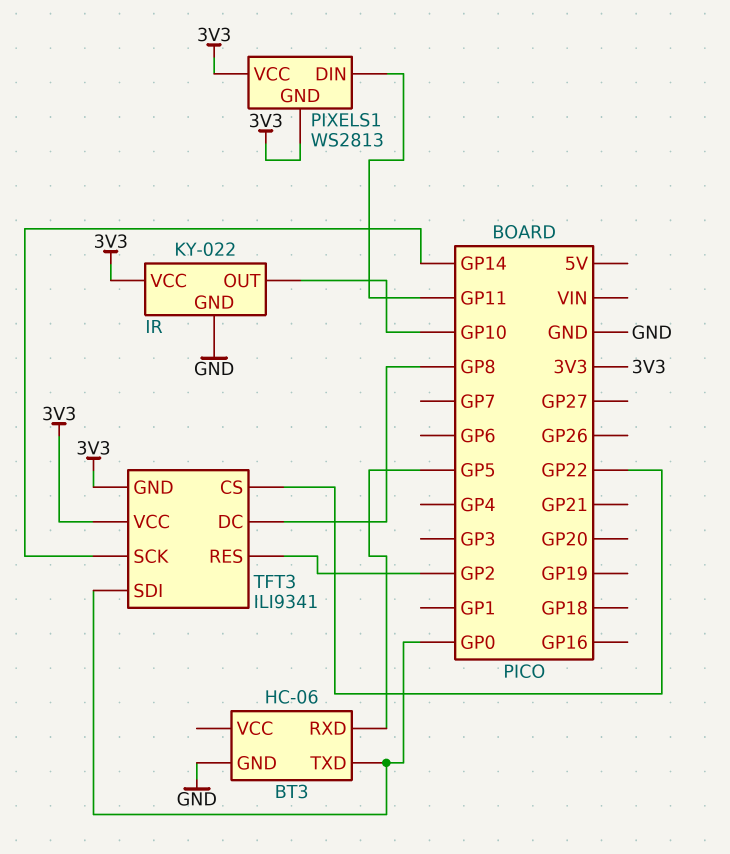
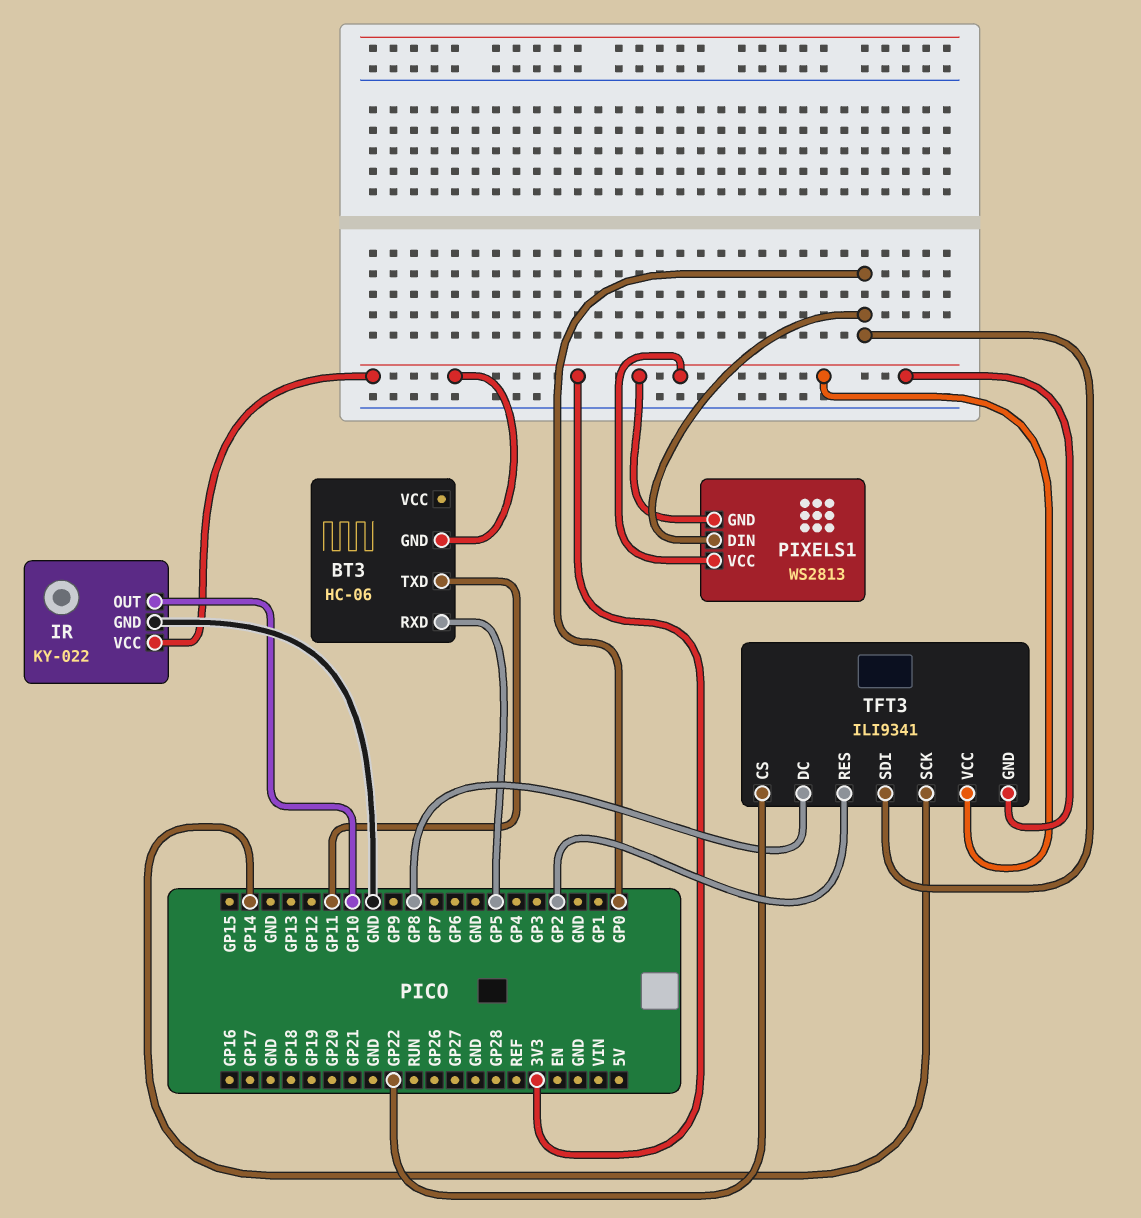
BT3 pin GND: GND -> 3V3
BT3 pin TXD: GP0 -> GP11
PIXELS1 pin DIN: GP11 -> GP0

